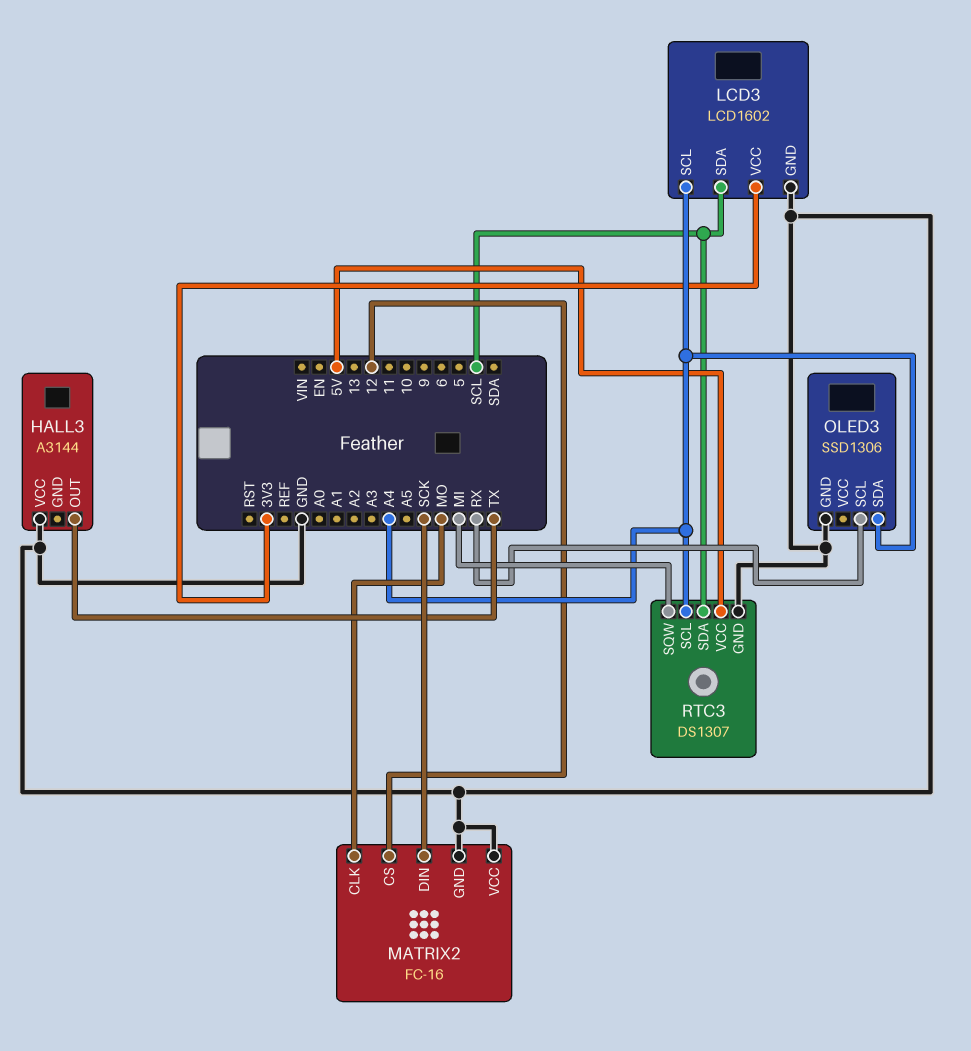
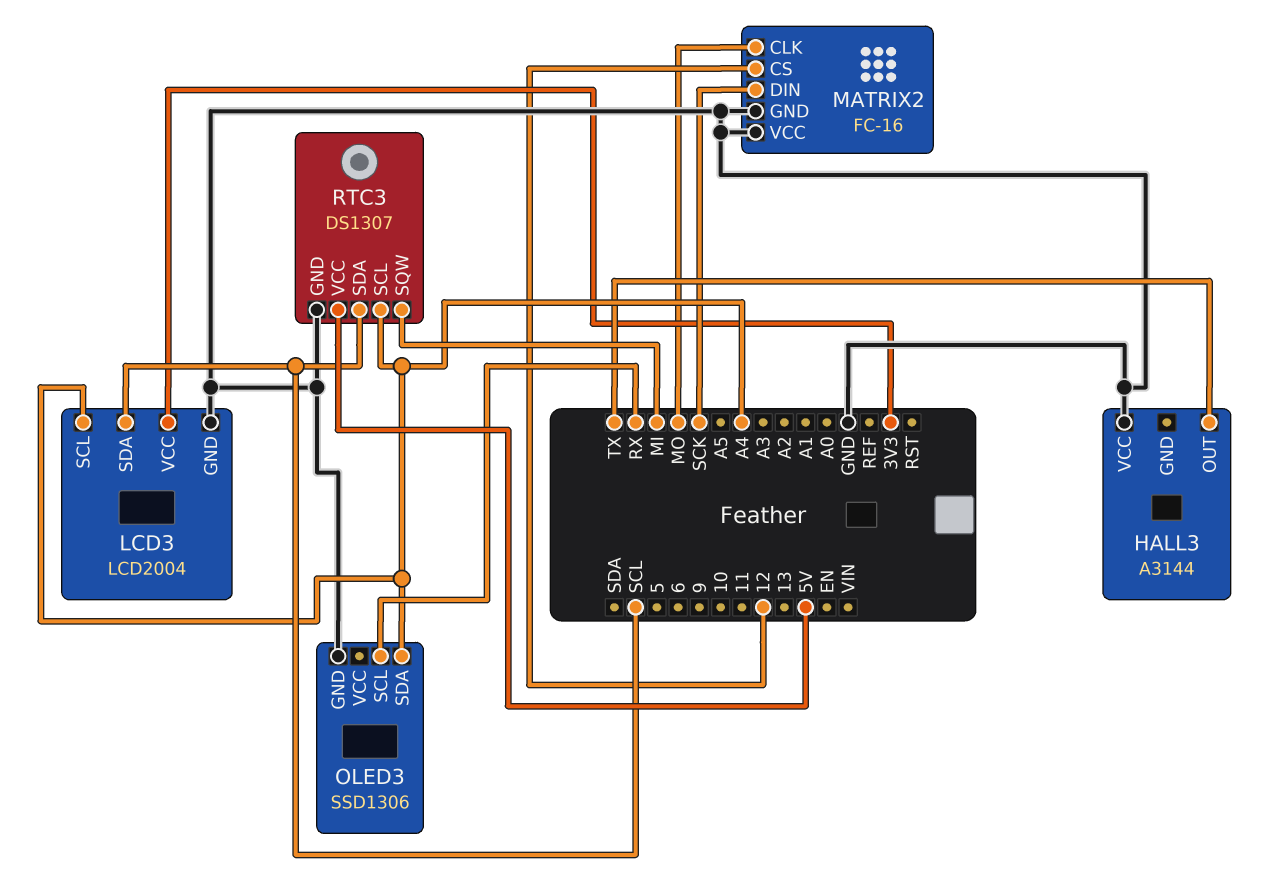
LCD3: LCD1602 -> LCD2004

